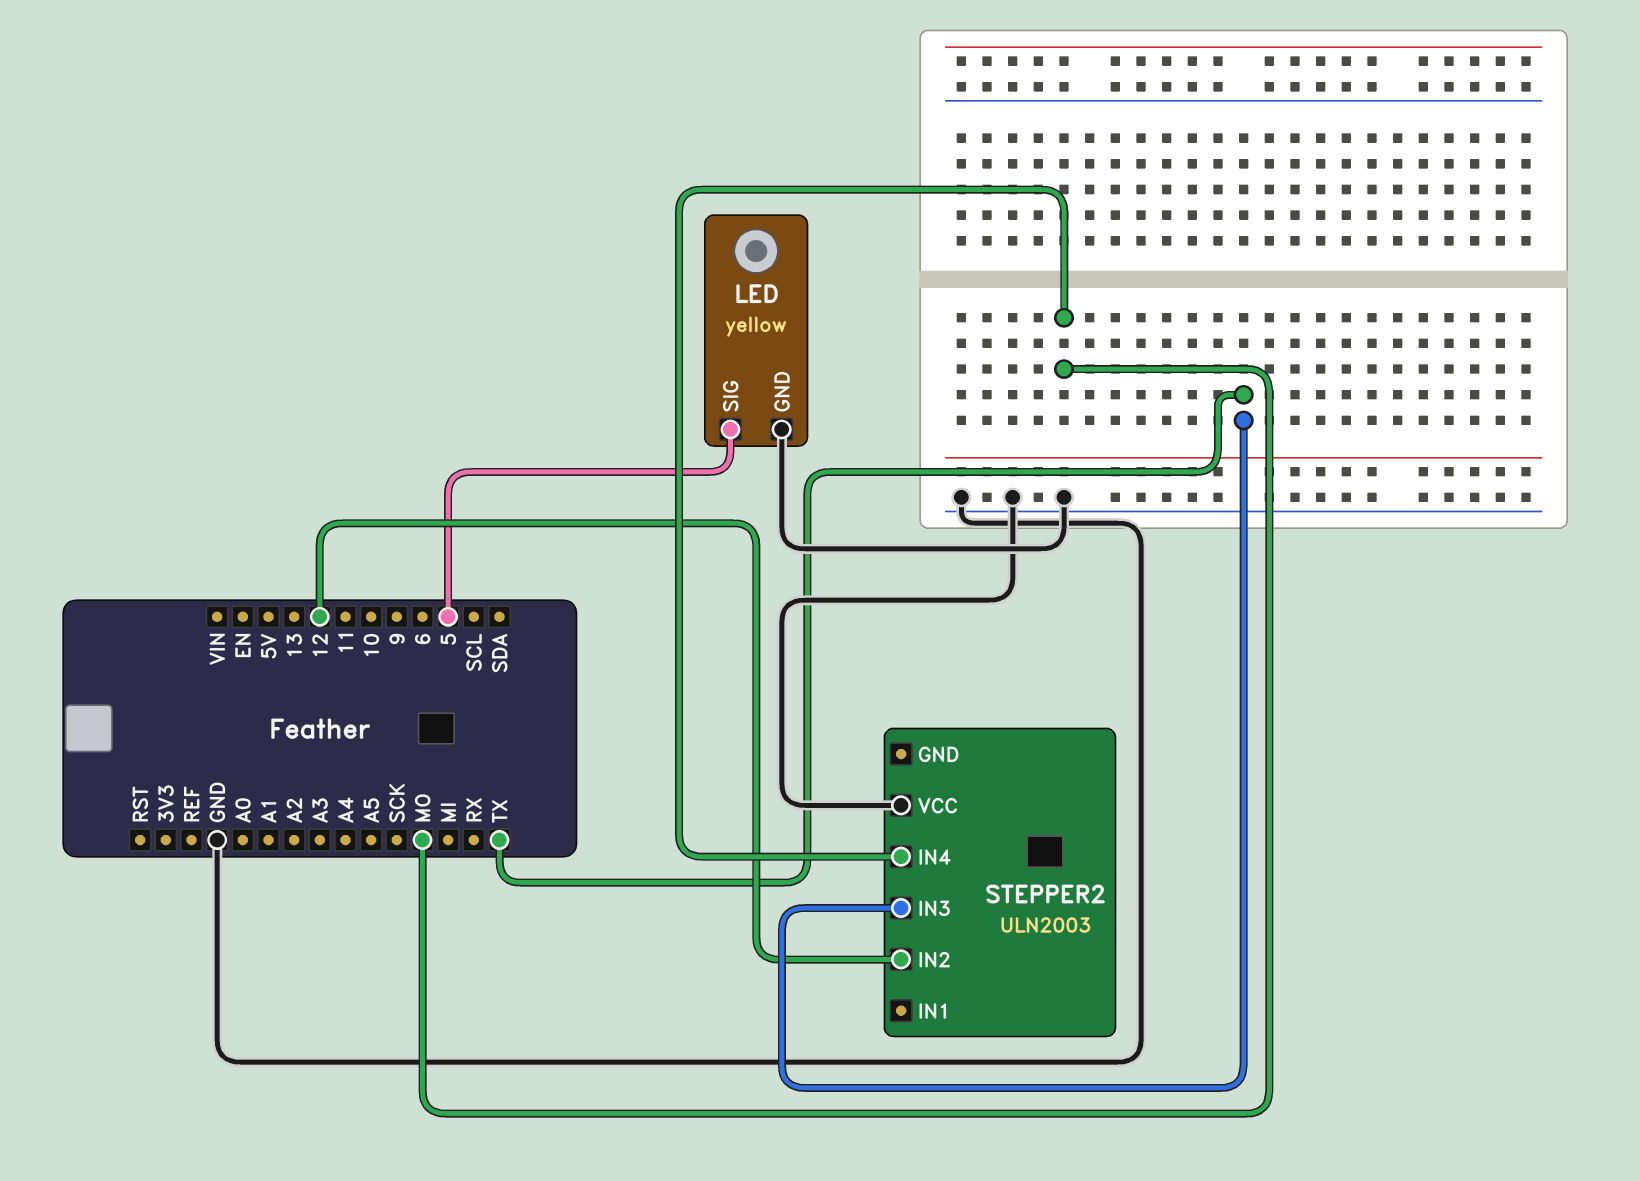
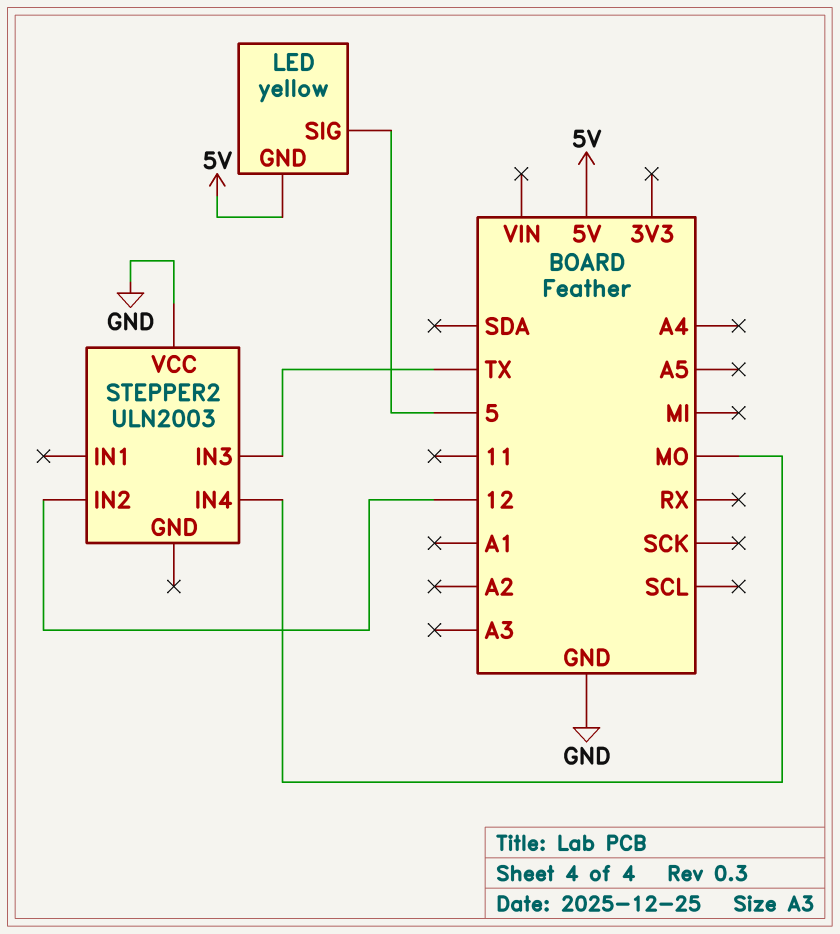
LED pin GND: GND -> 5V

